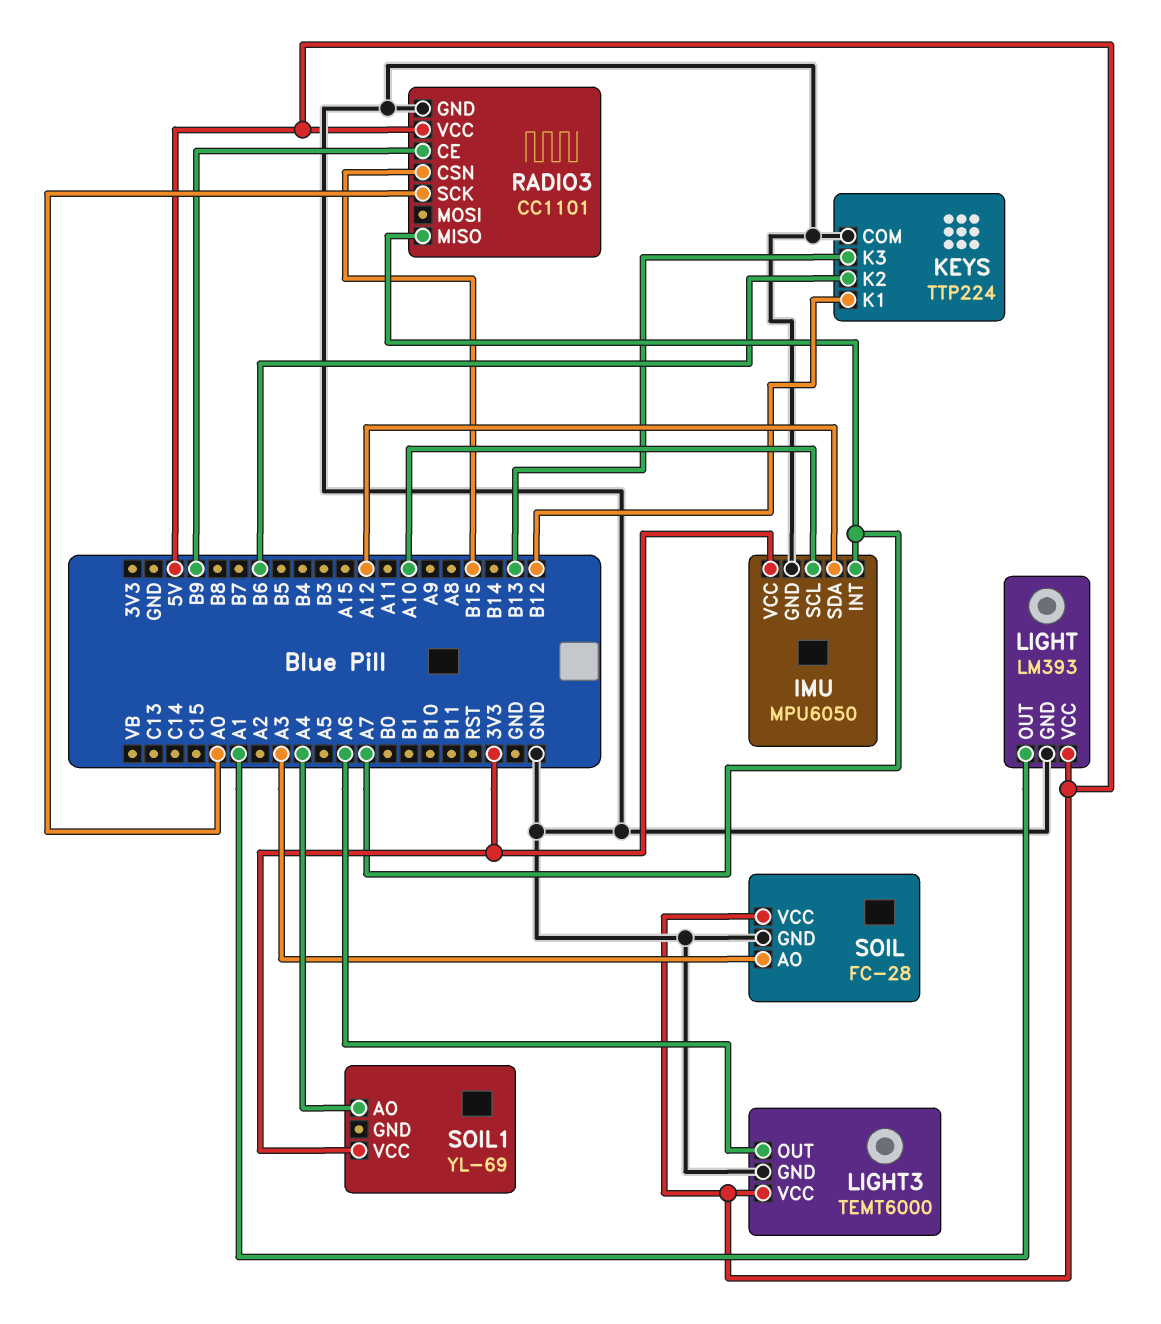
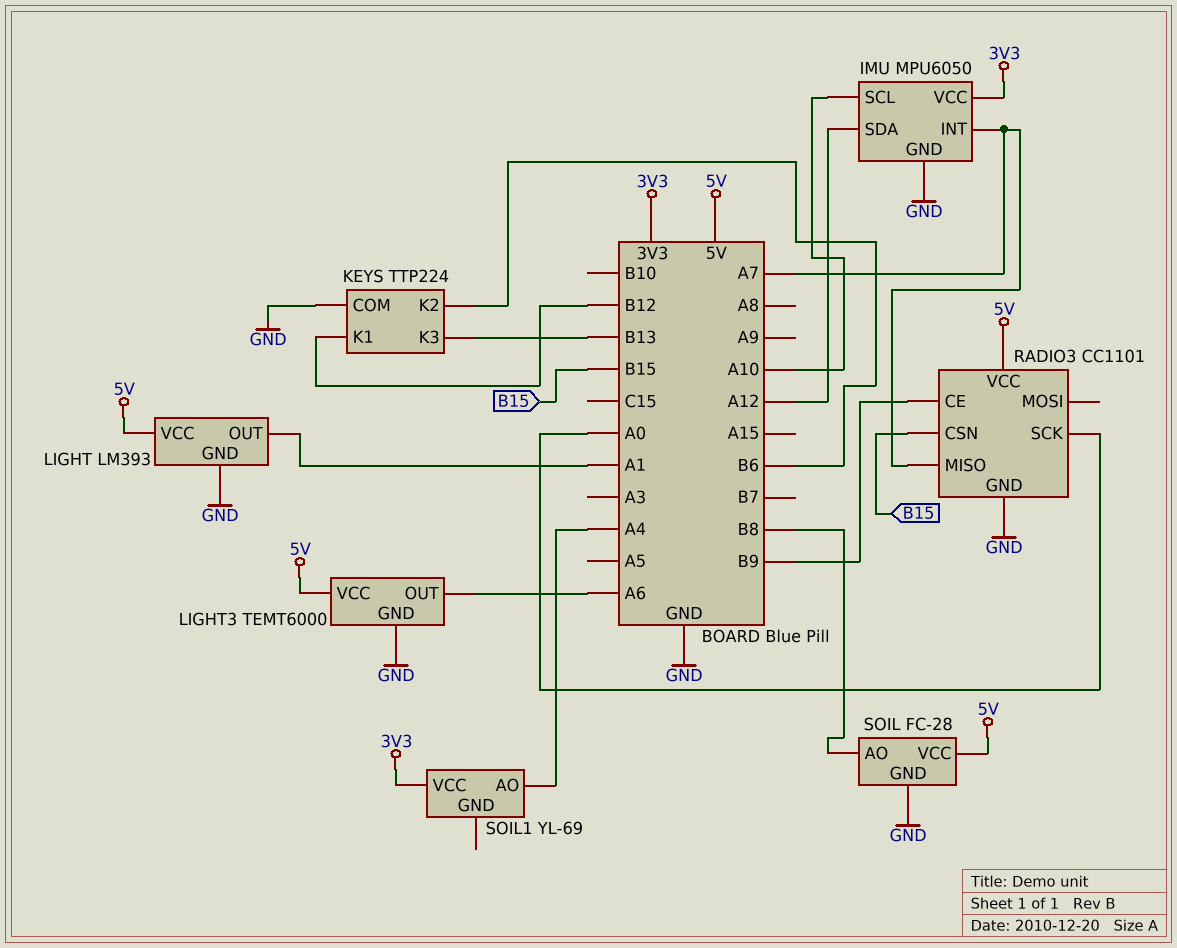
SOIL pin AO: A3 -> B8

